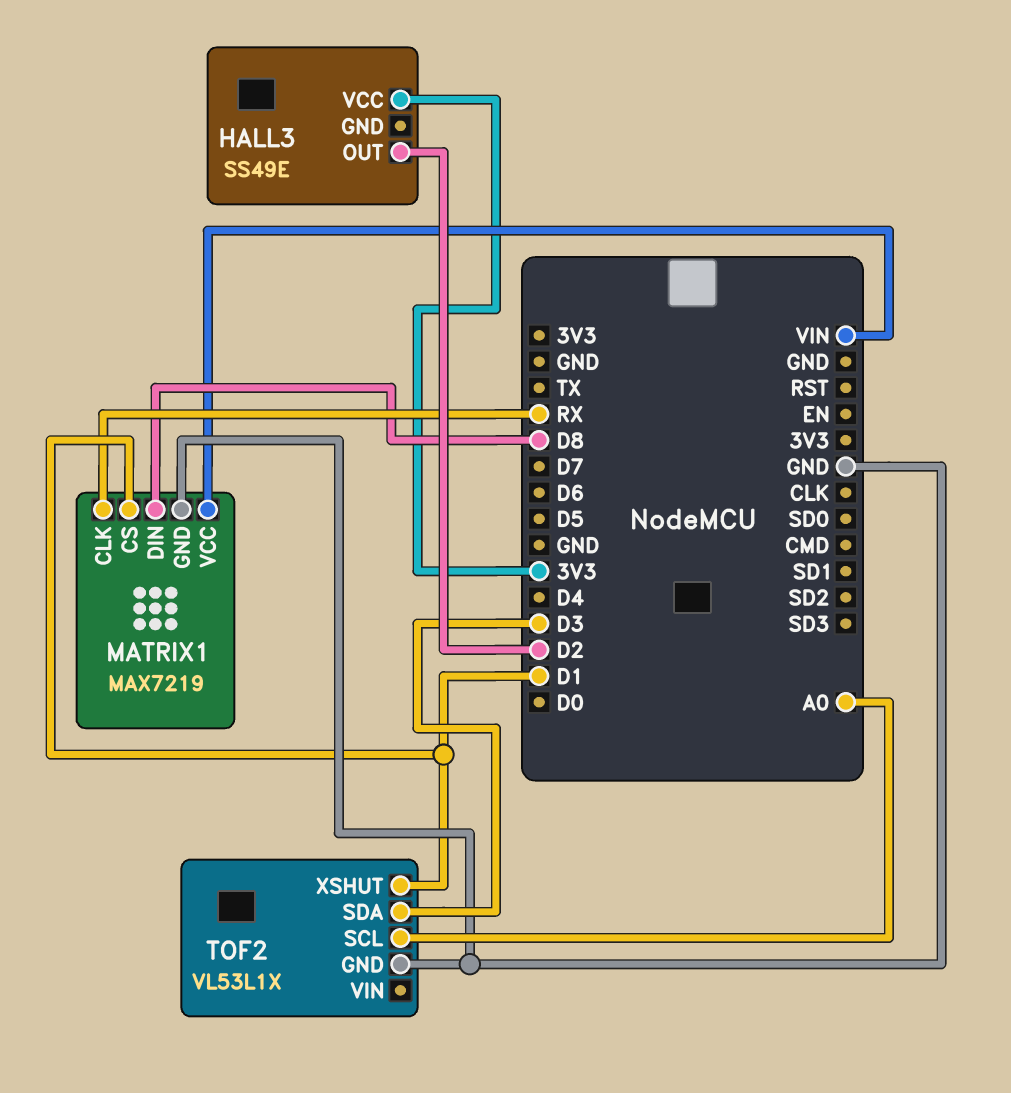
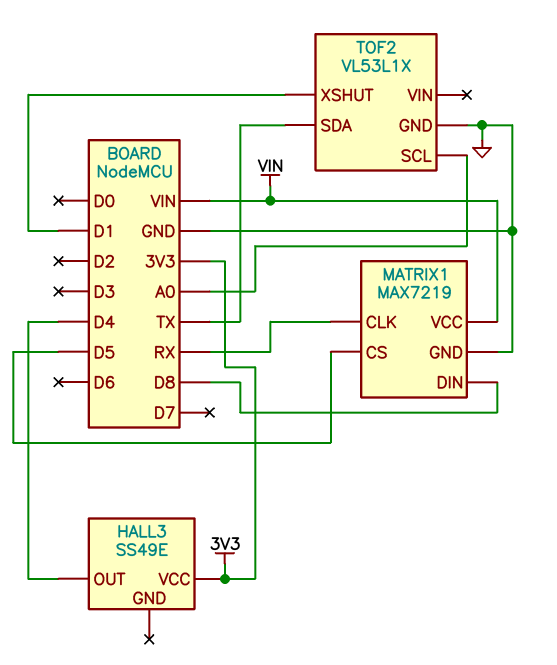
HALL3 pin OUT: D2 -> D4
MATRIX1 pin CS: D1 -> D5
TOF2 pin SDA: D3 -> TX

